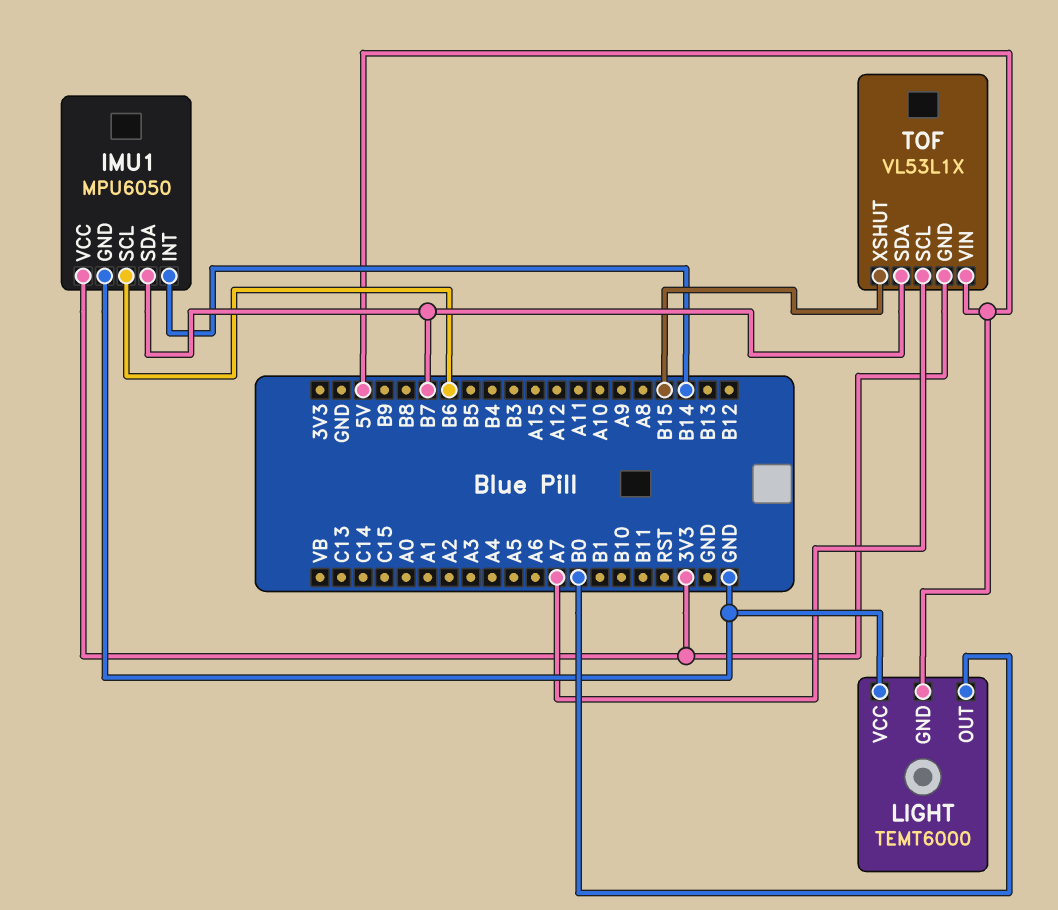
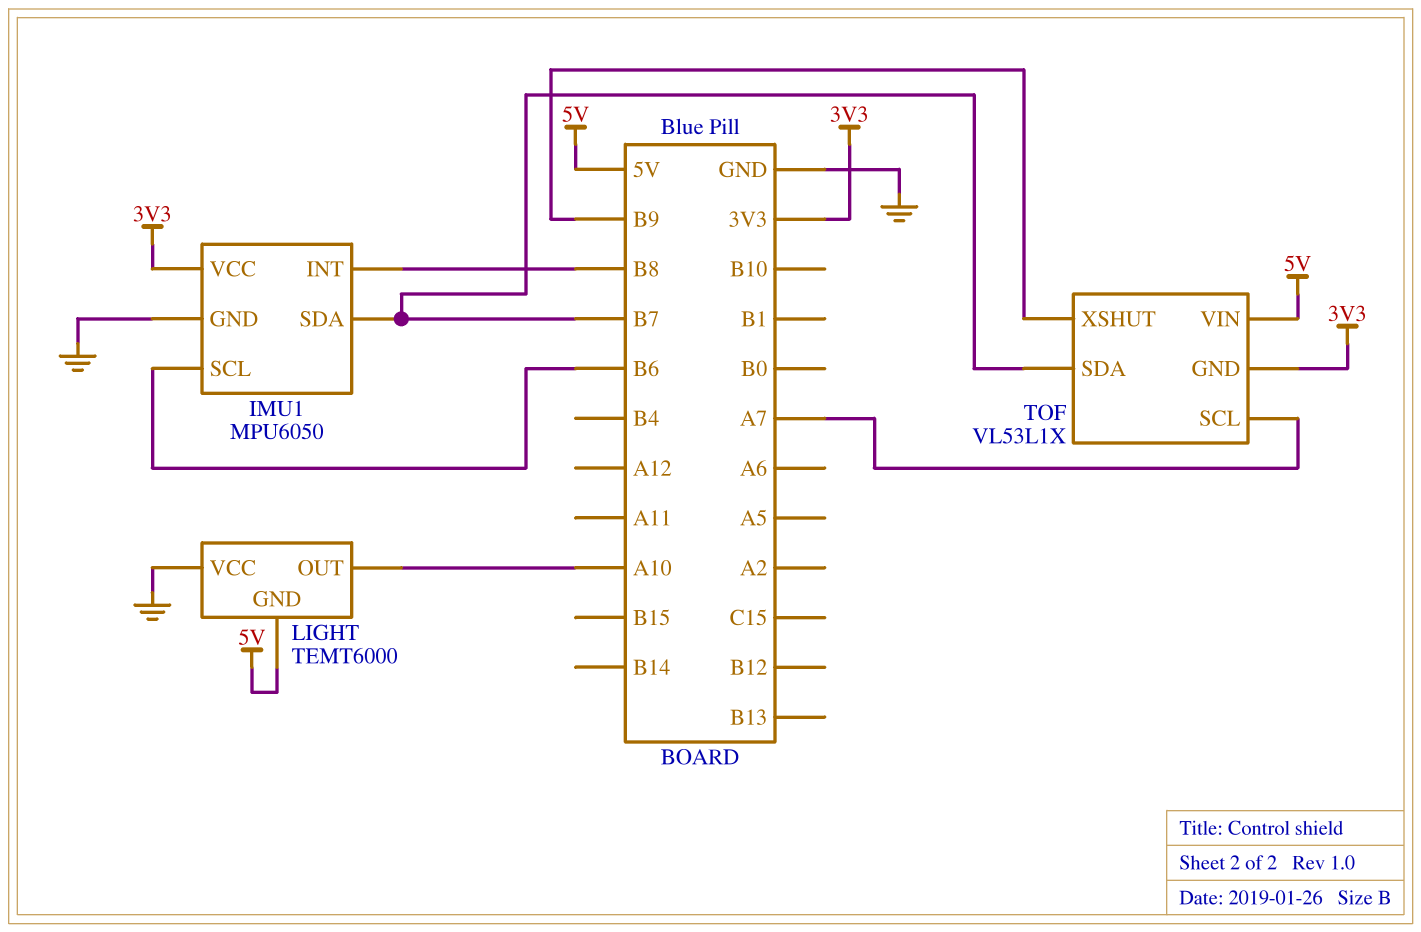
IMU1 pin INT: B14 -> B8
LIGHT pin OUT: B0 -> A10
TOF pin XSHUT: B15 -> B9

